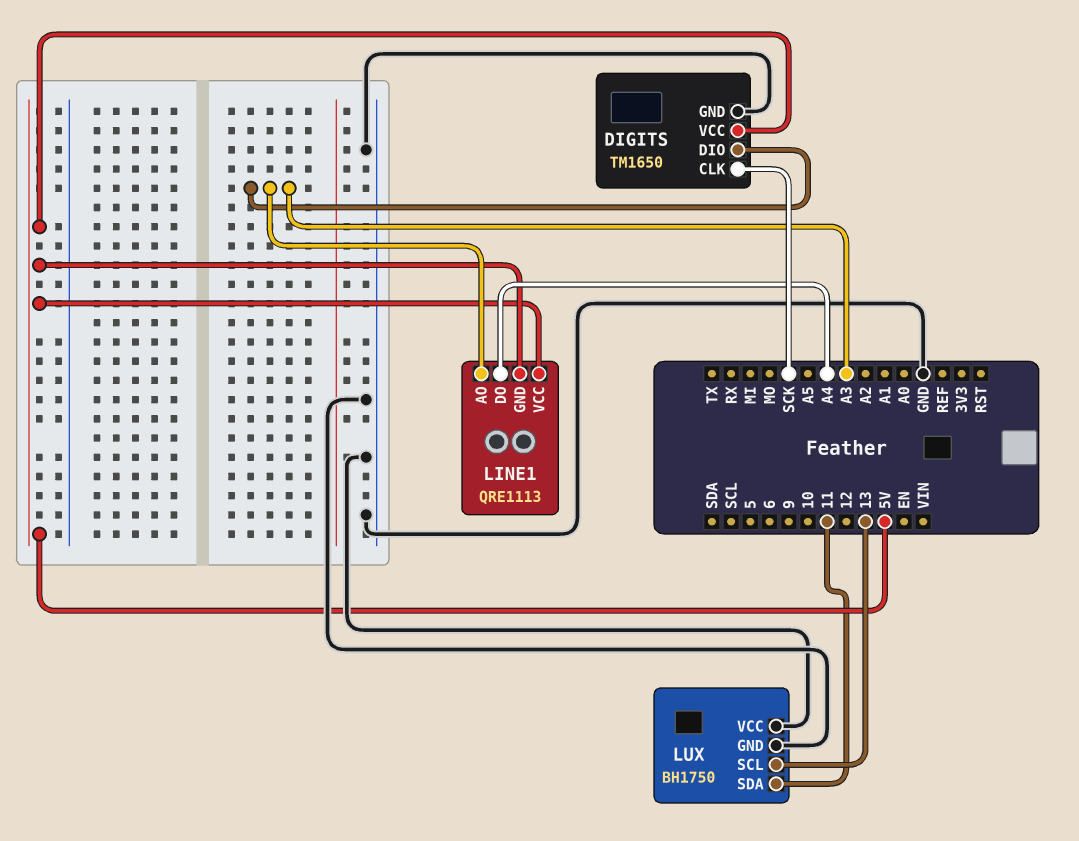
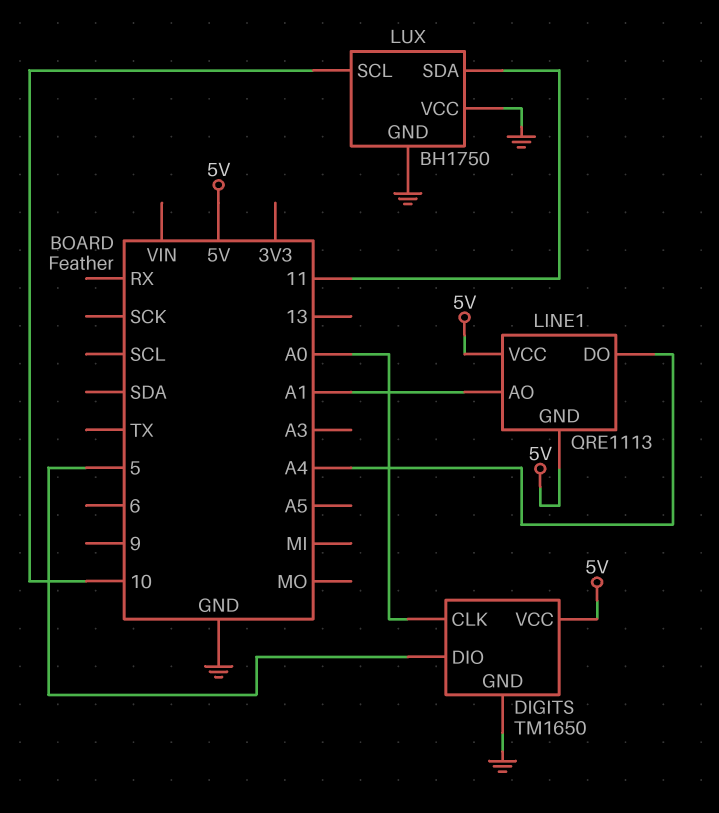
DIGITS pin CLK: SCK -> A0
DIGITS pin DIO: A3 -> 5
LINE1 pin AO: A3 -> A1
LUX pin SCL: 13 -> 10

